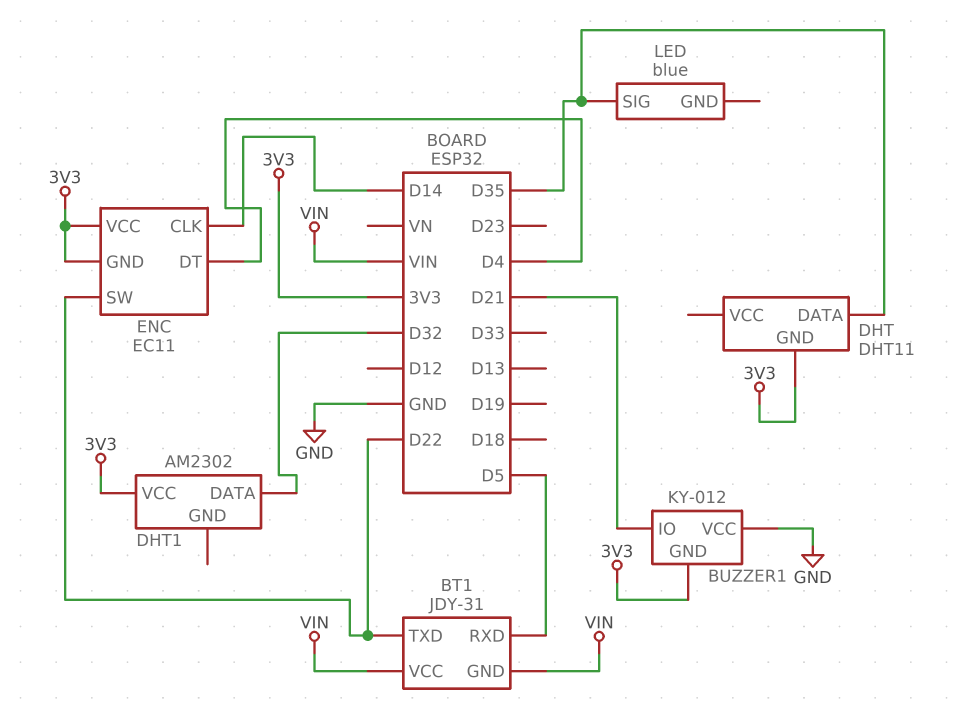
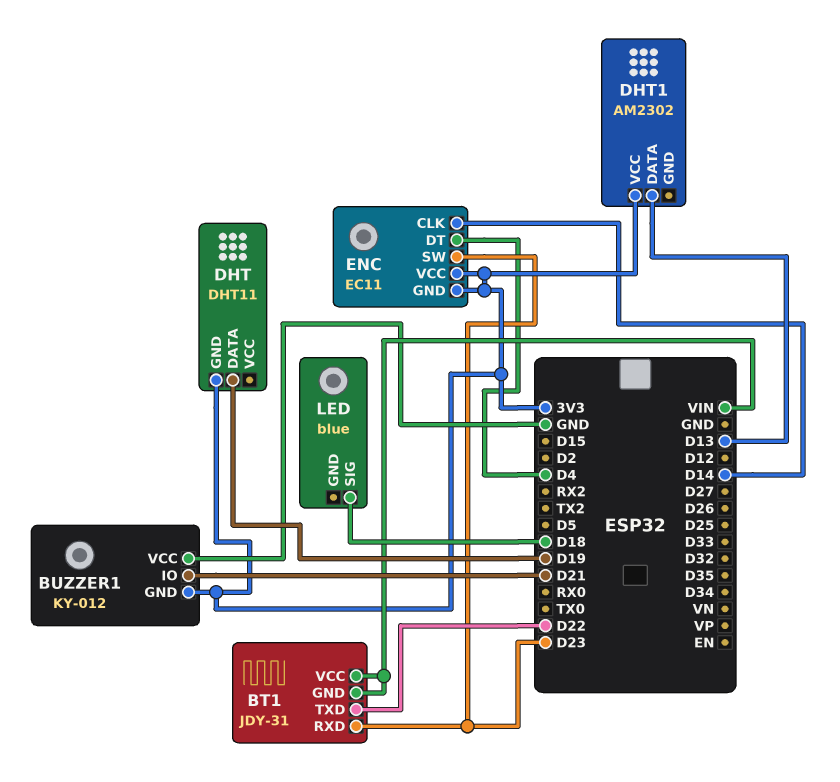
BT1 pin RXD: D5 -> D23
DHT pin DATA: D35 -> D19
DHT1 pin DATA: D32 -> D13
ENC pin SW: D22 -> D23
LED pin SIG: D35 -> D18

